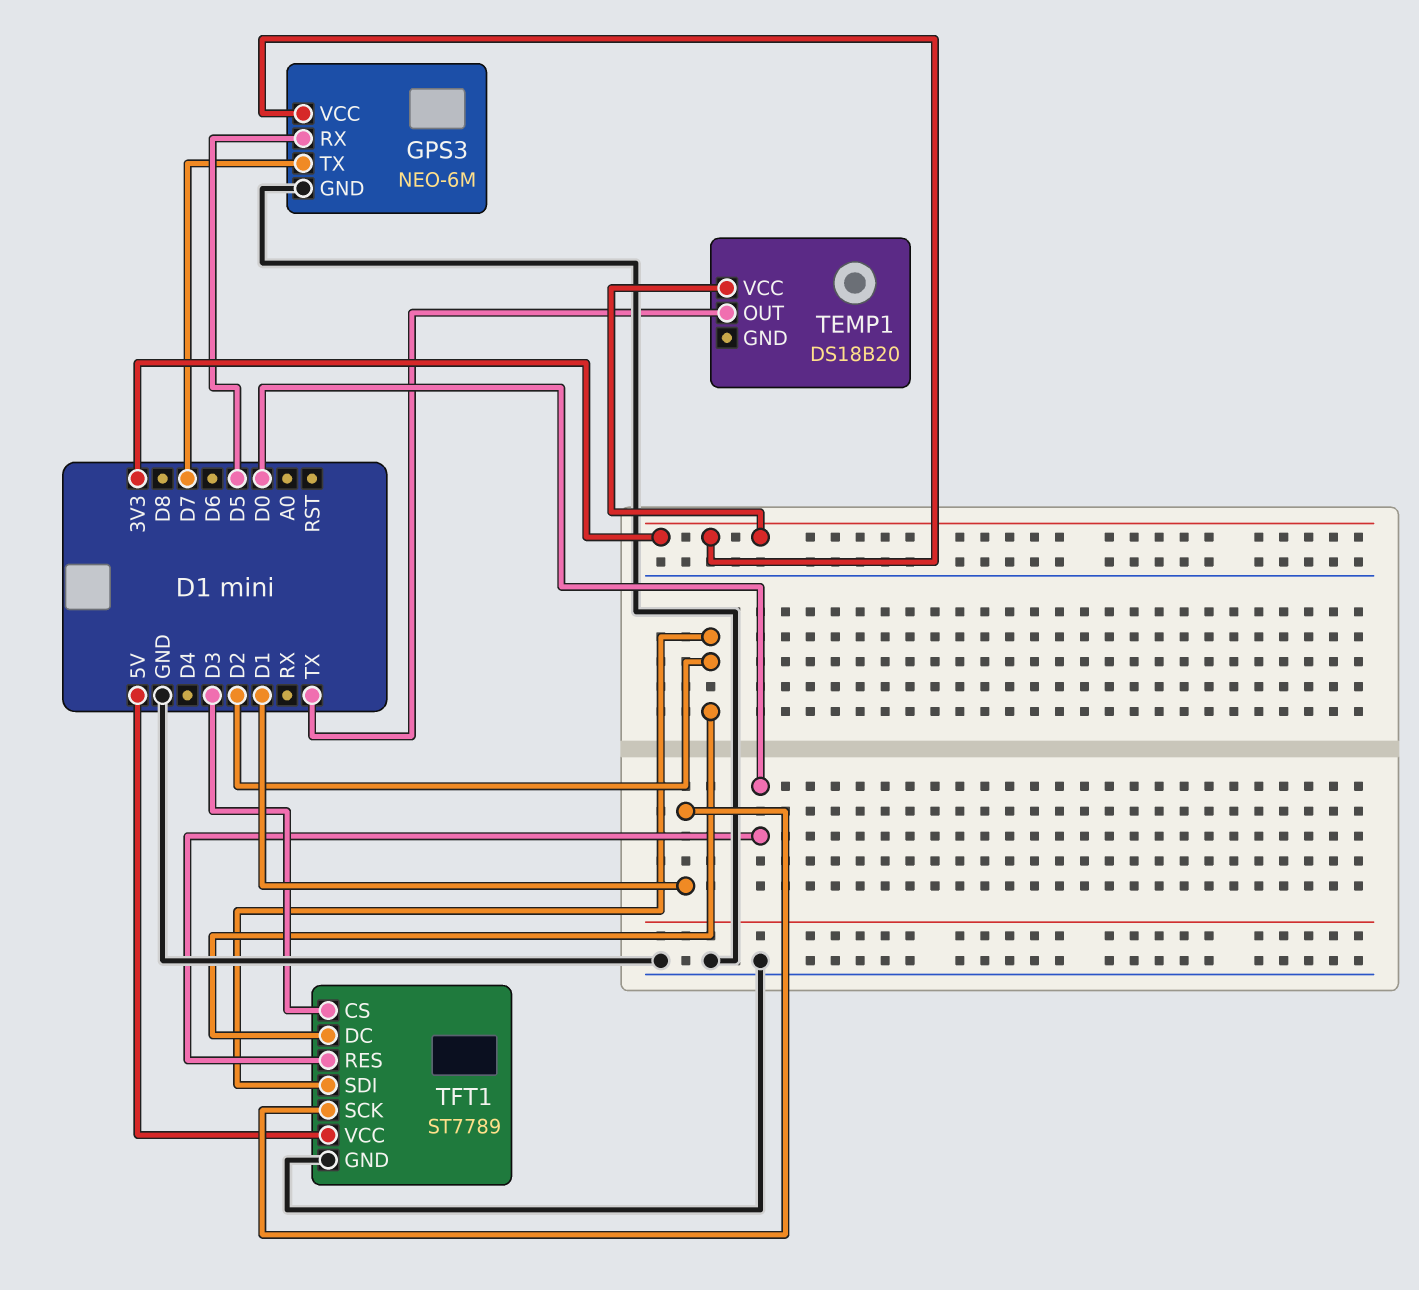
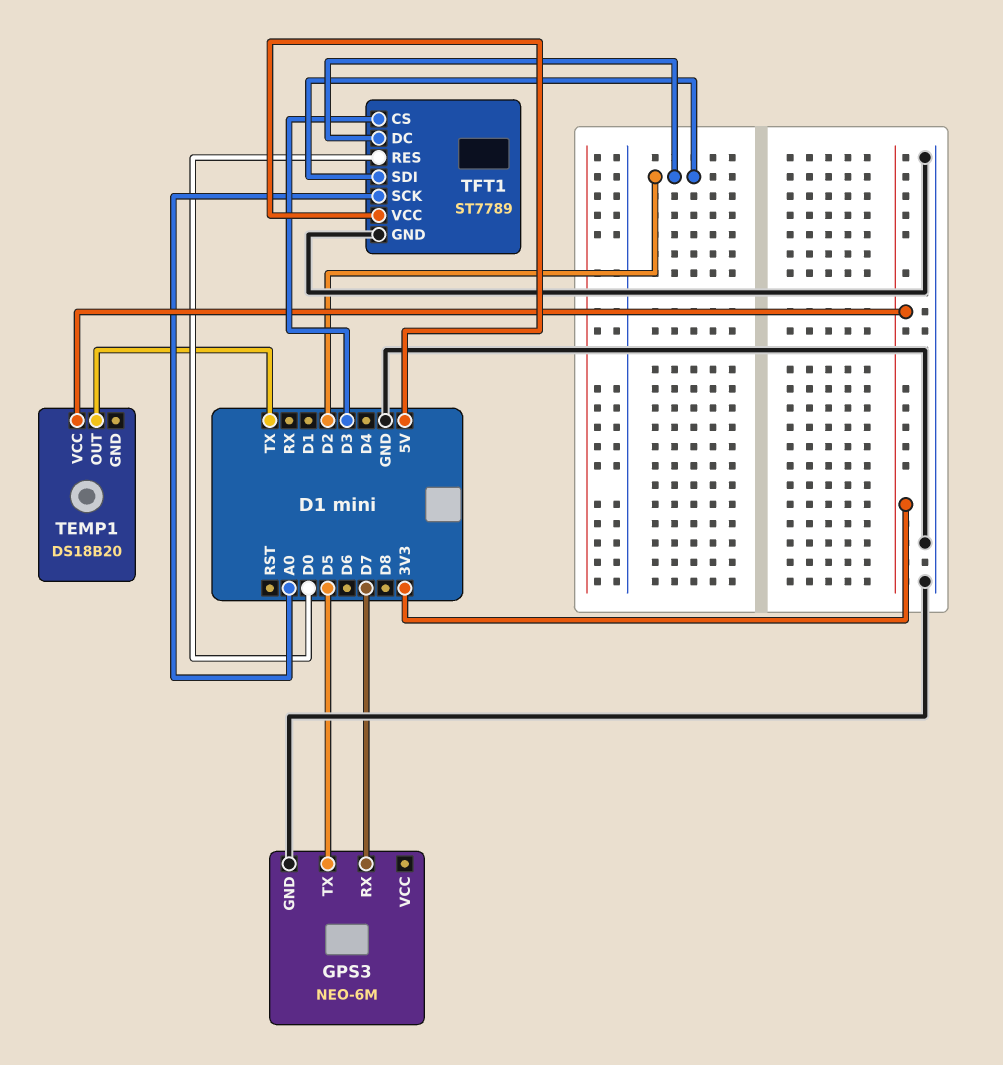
GPS3 pin RX: D5 -> D7
GPS3 pin TX: D7 -> D5
GPS3 pin VCC: 3V3 -> none
TFT1 pin SCK: D1 -> A0

